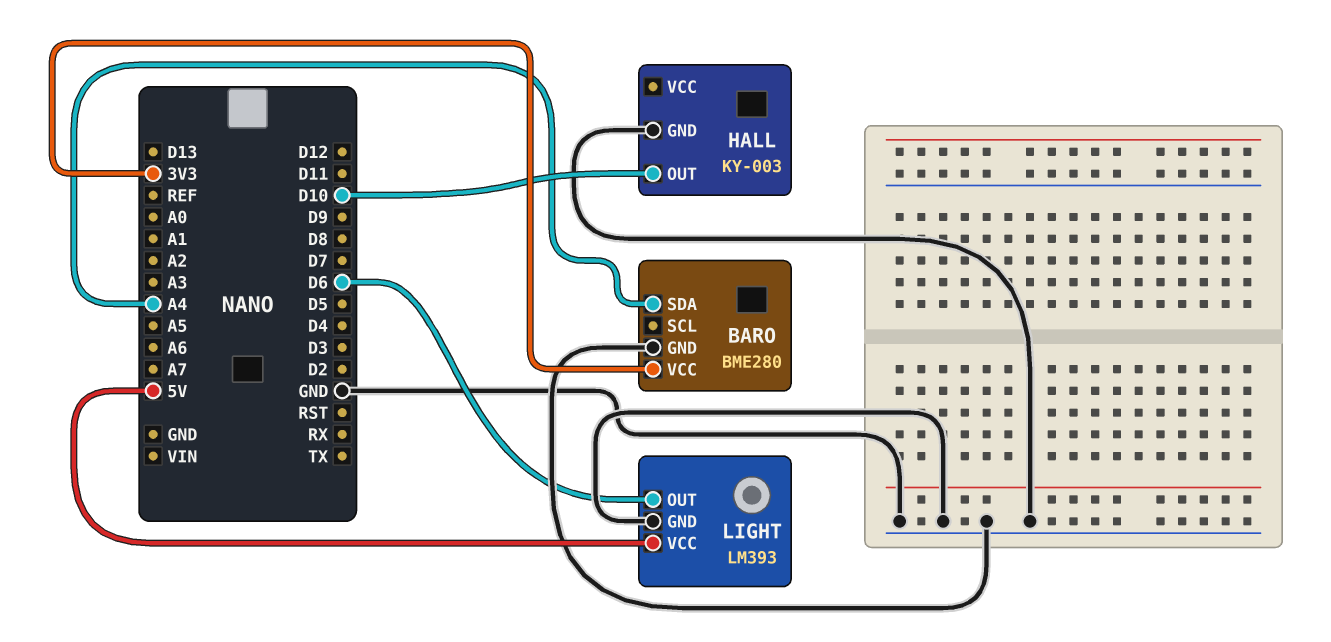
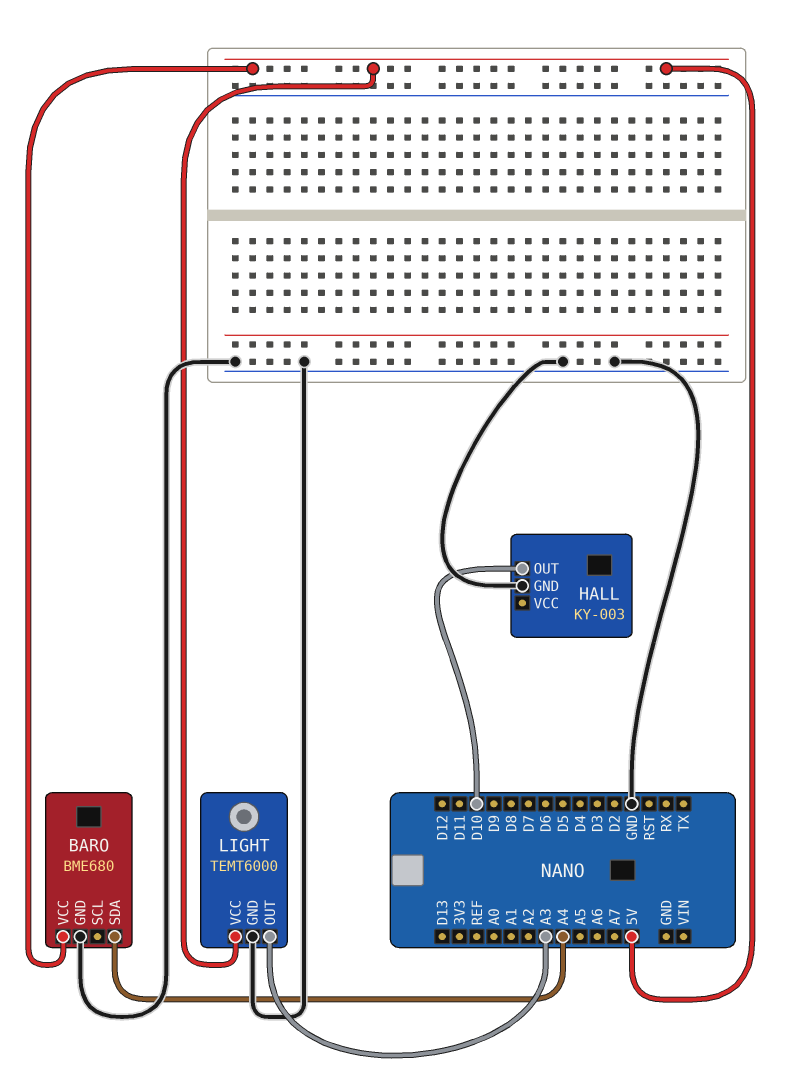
BARO: BME280 -> BME680
BARO pin VCC: 3V3 -> 5V
LIGHT: LM393 -> TEMT6000
LIGHT pin OUT: D6 -> A3

